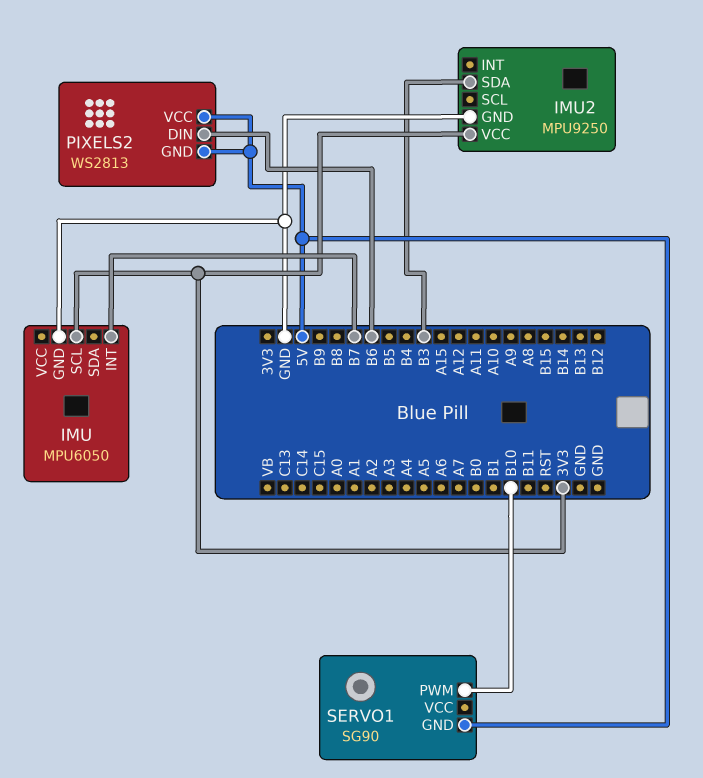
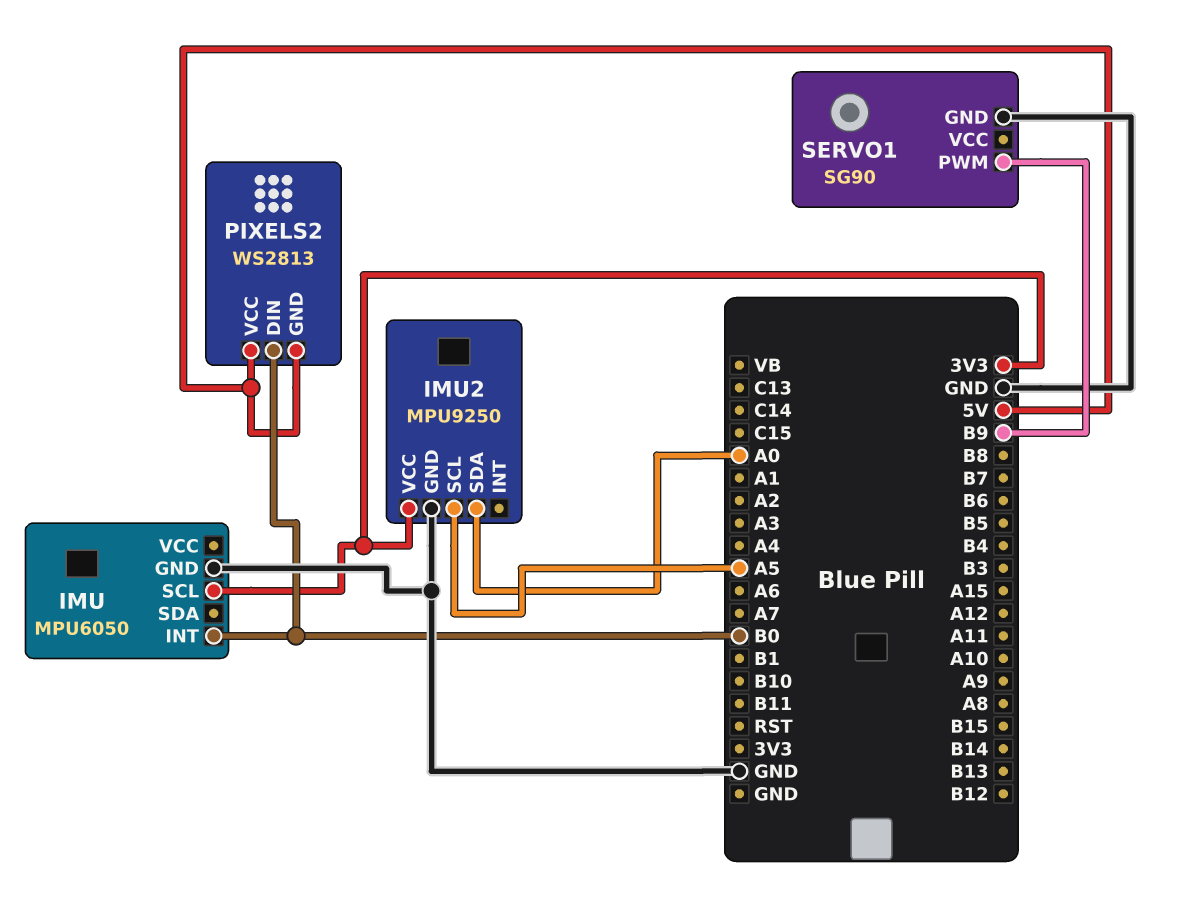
IMU pin INT: B7 -> B0
IMU2 pin SCL: none -> A5
IMU2 pin SDA: B3 -> A0
PIXELS2 pin DIN: B6 -> B0
SERVO1 pin GND: 5V -> GND
SERVO1 pin PWM: B10 -> B9

